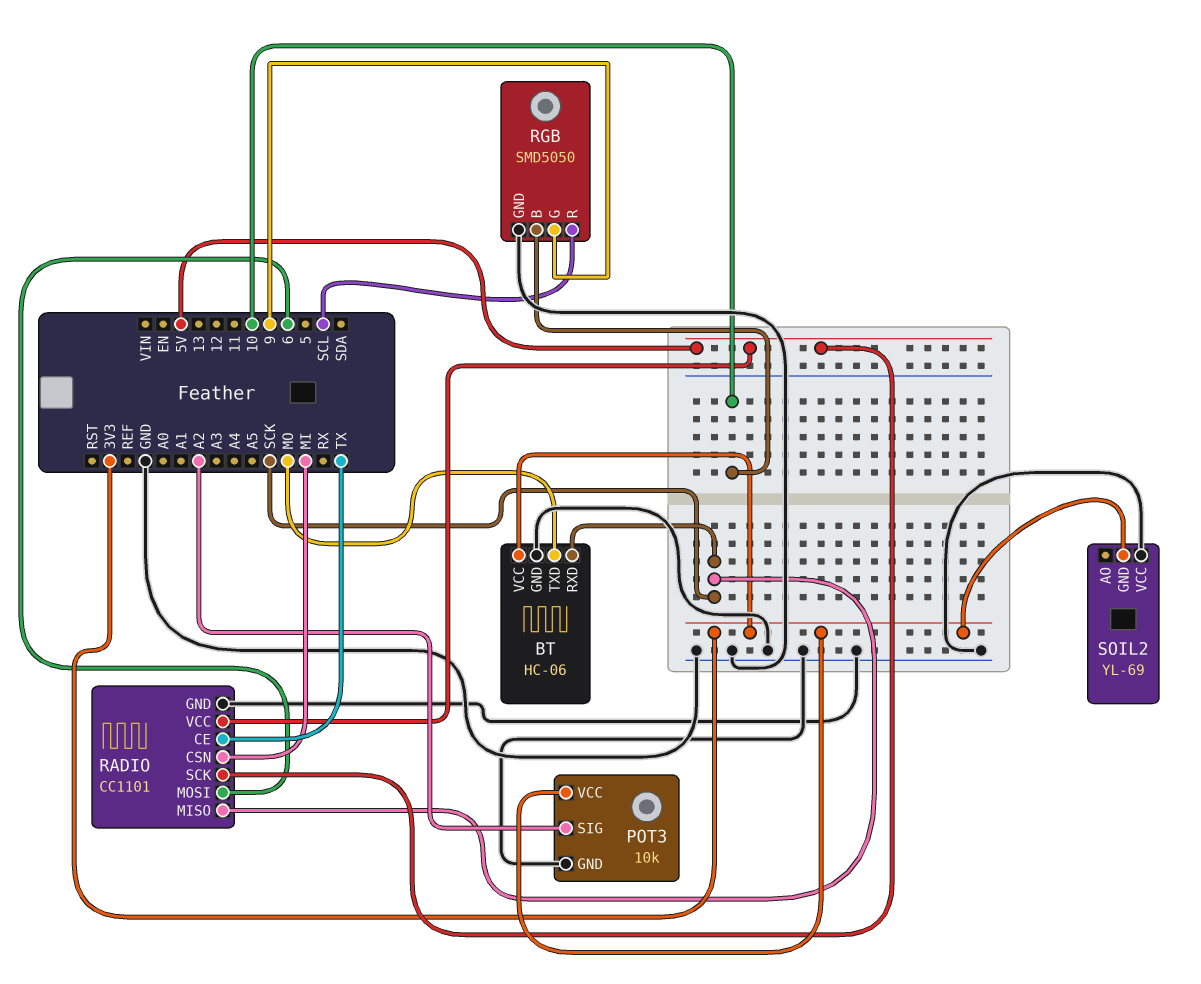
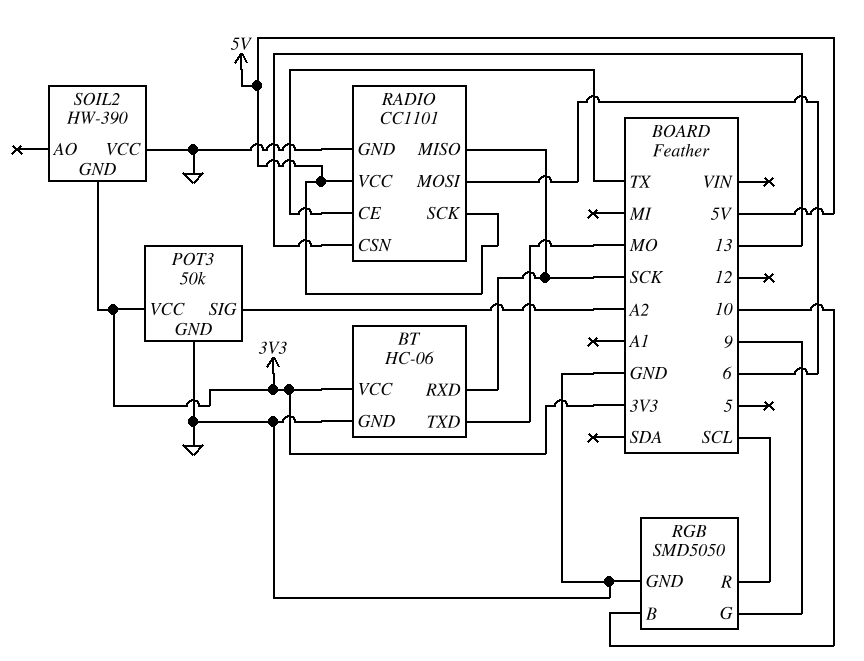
POT3: 10k -> 50k
RADIO pin CSN: MI -> 13
SOIL2: YL-69 -> HW-390

